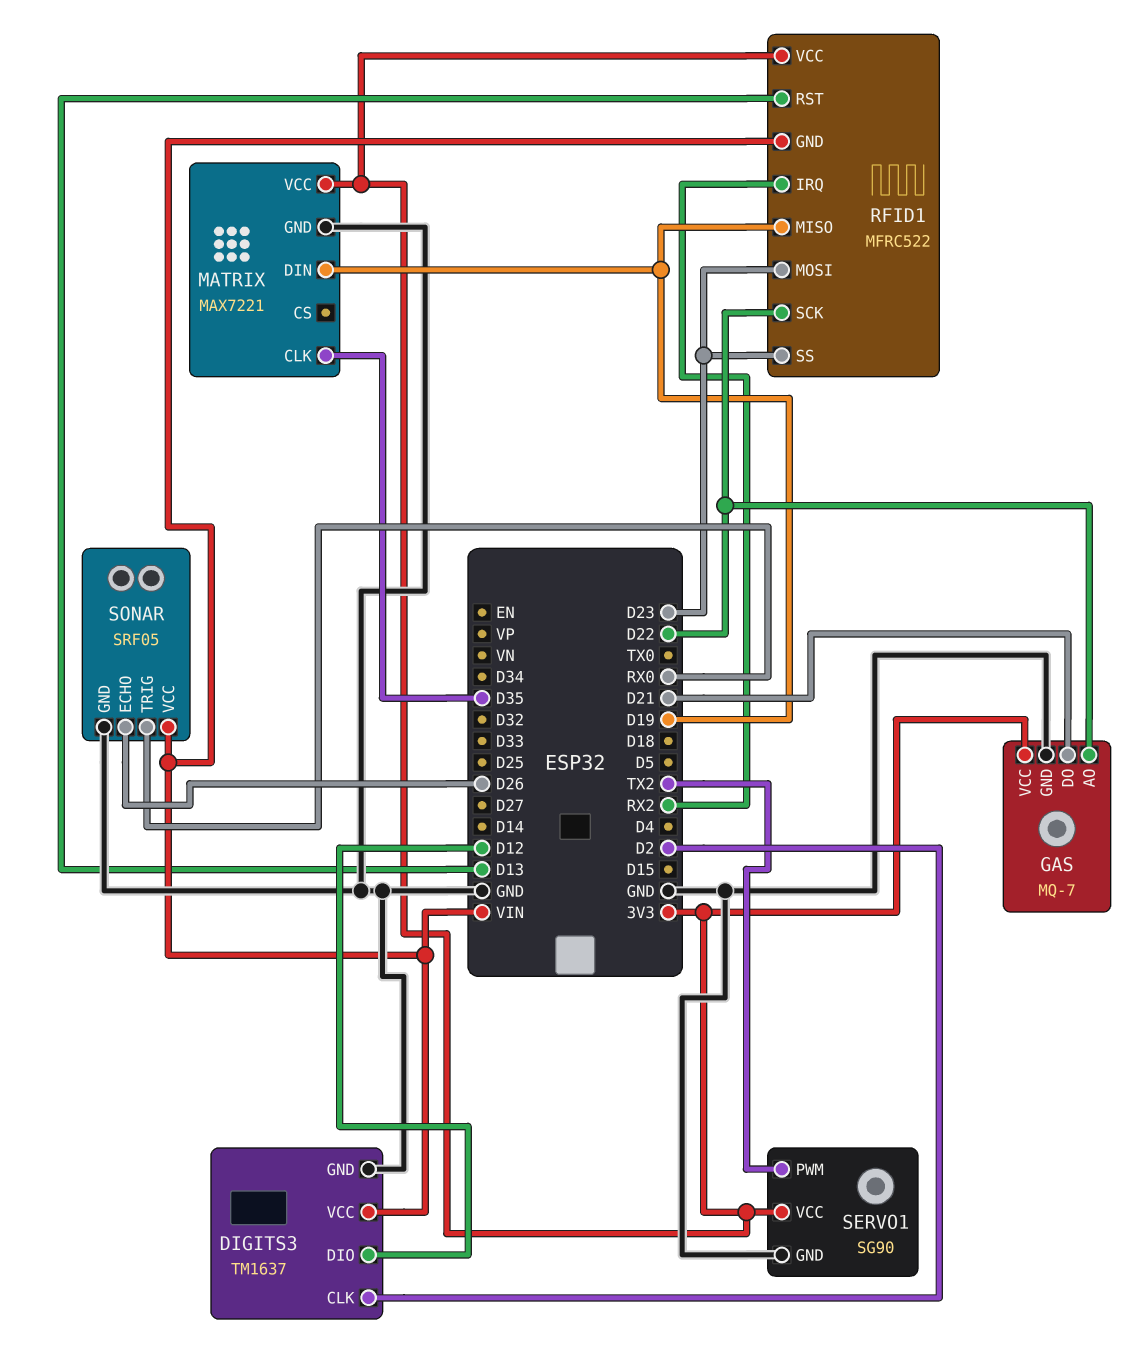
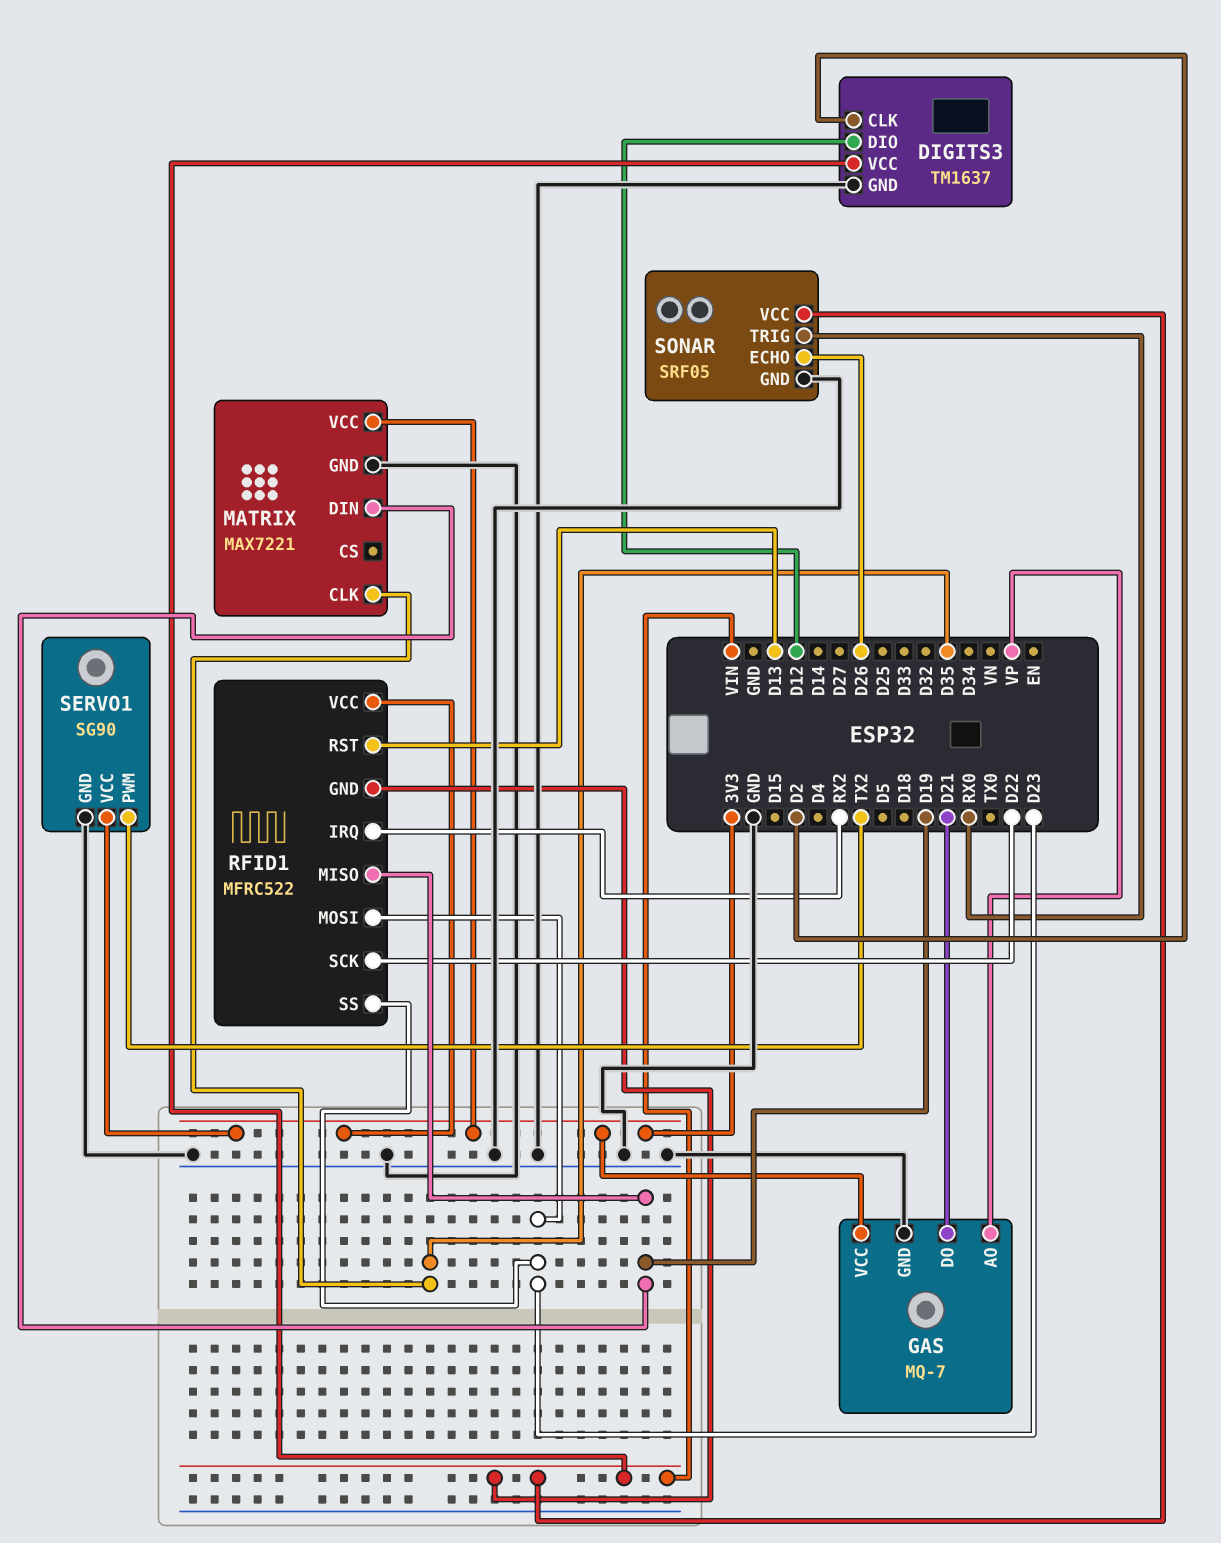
GAS pin AO: D22 -> VP

